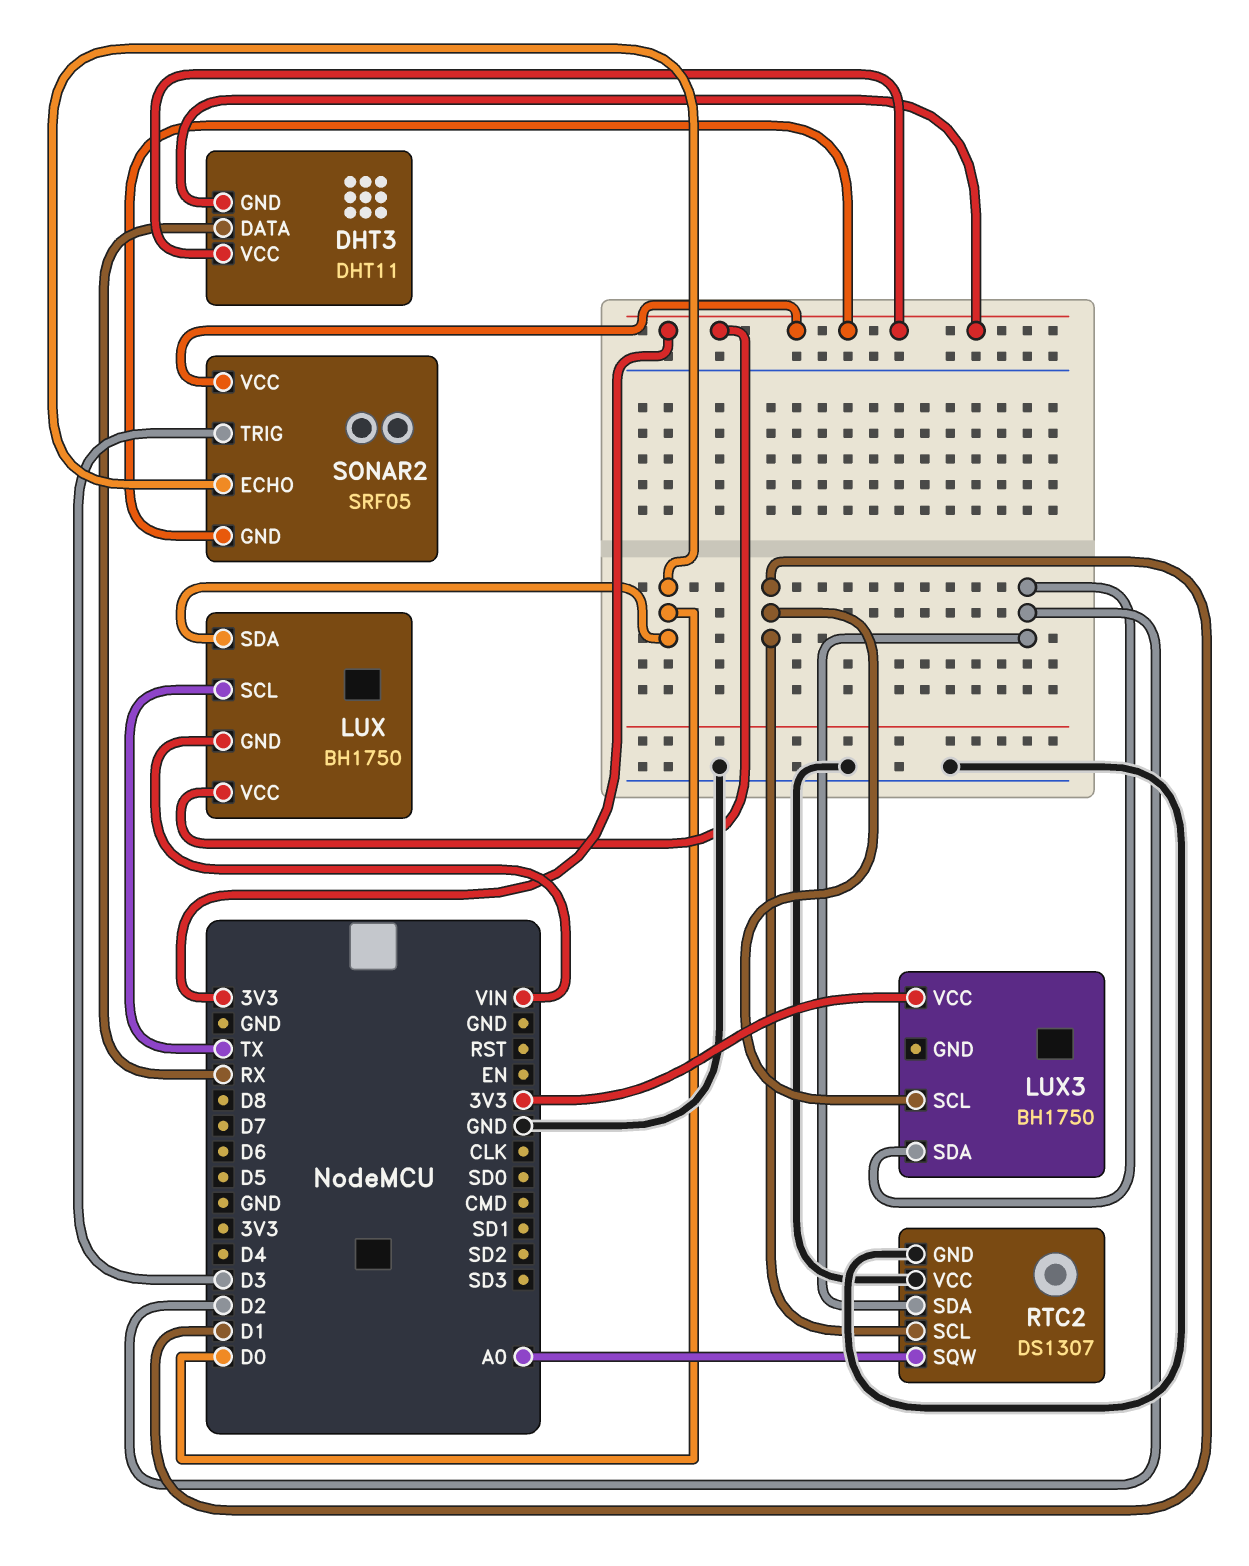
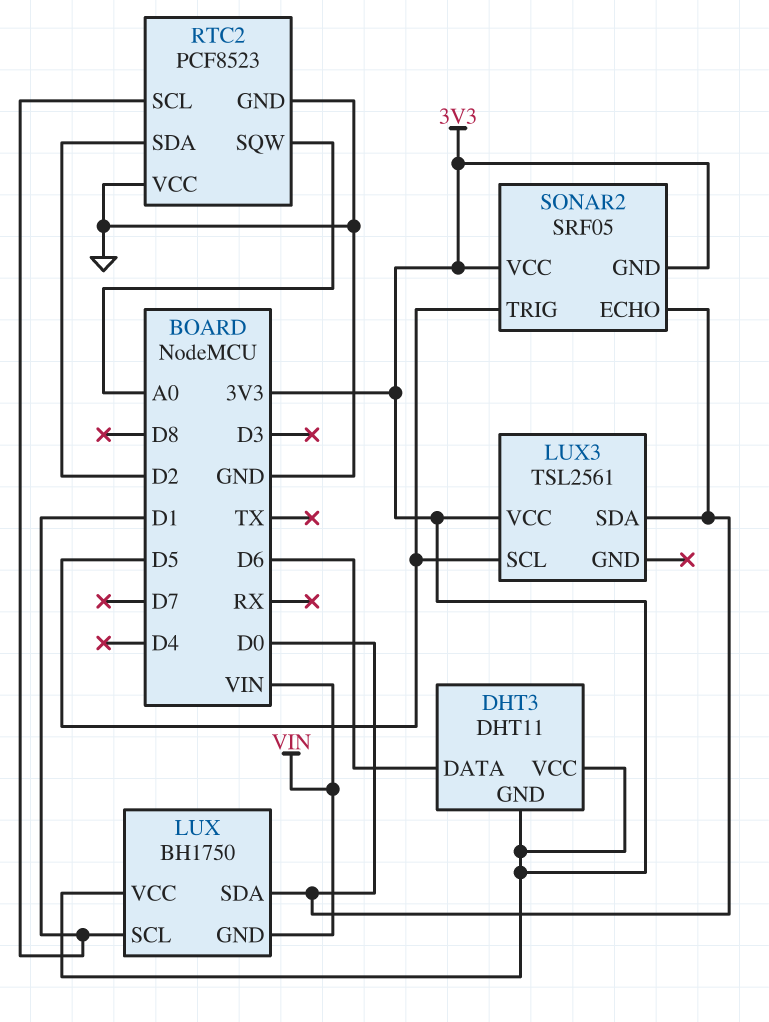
DHT3 pin DATA: RX -> D6
LUX pin SCL: TX -> D1
LUX3: BH1750 -> TSL2561
LUX3 pin SCL: D1 -> D5
LUX3 pin SDA: D2 -> D0
RTC2: DS1307 -> PCF8523
SONAR2 pin TRIG: D3 -> D5

